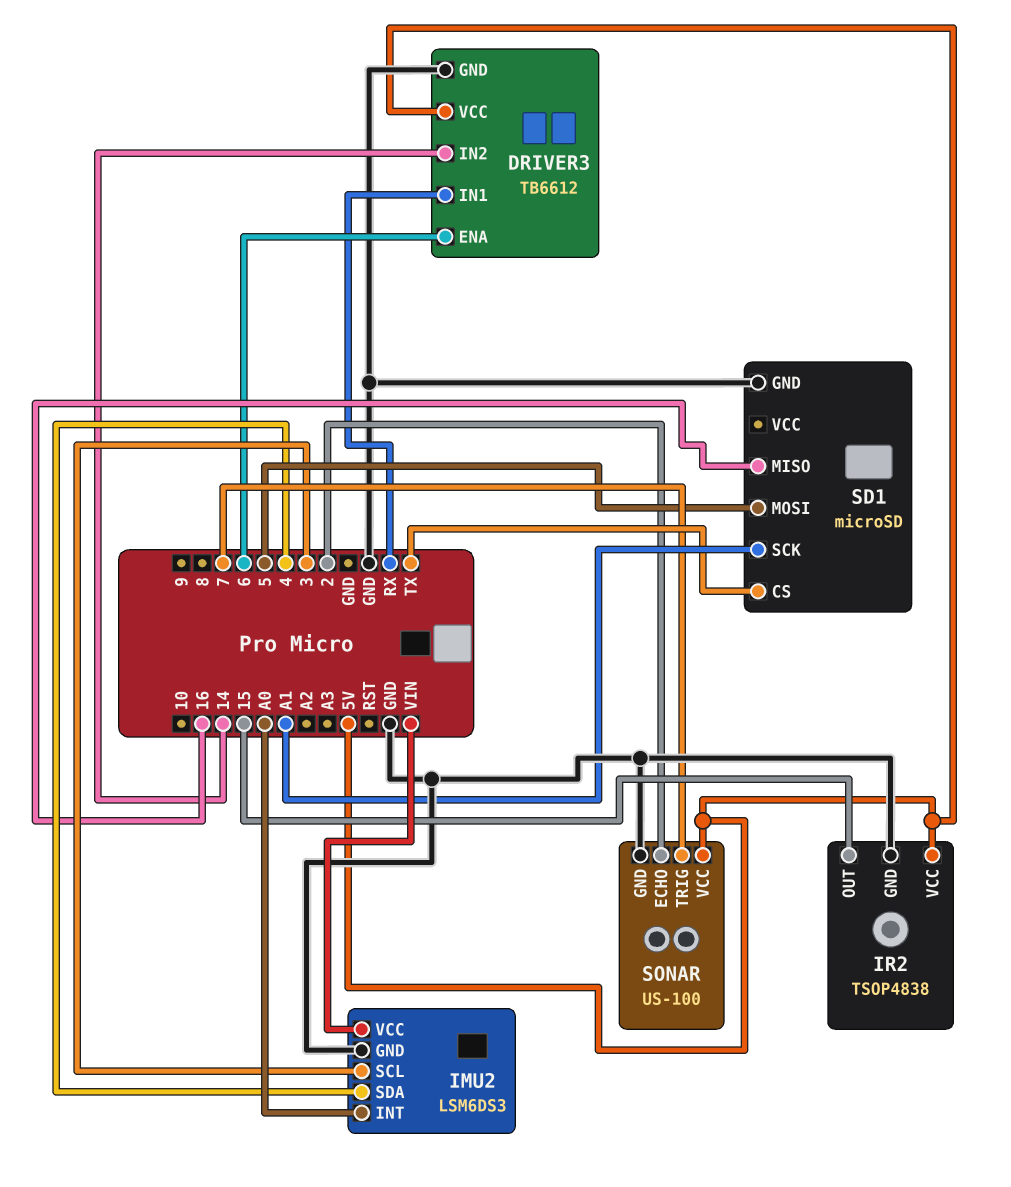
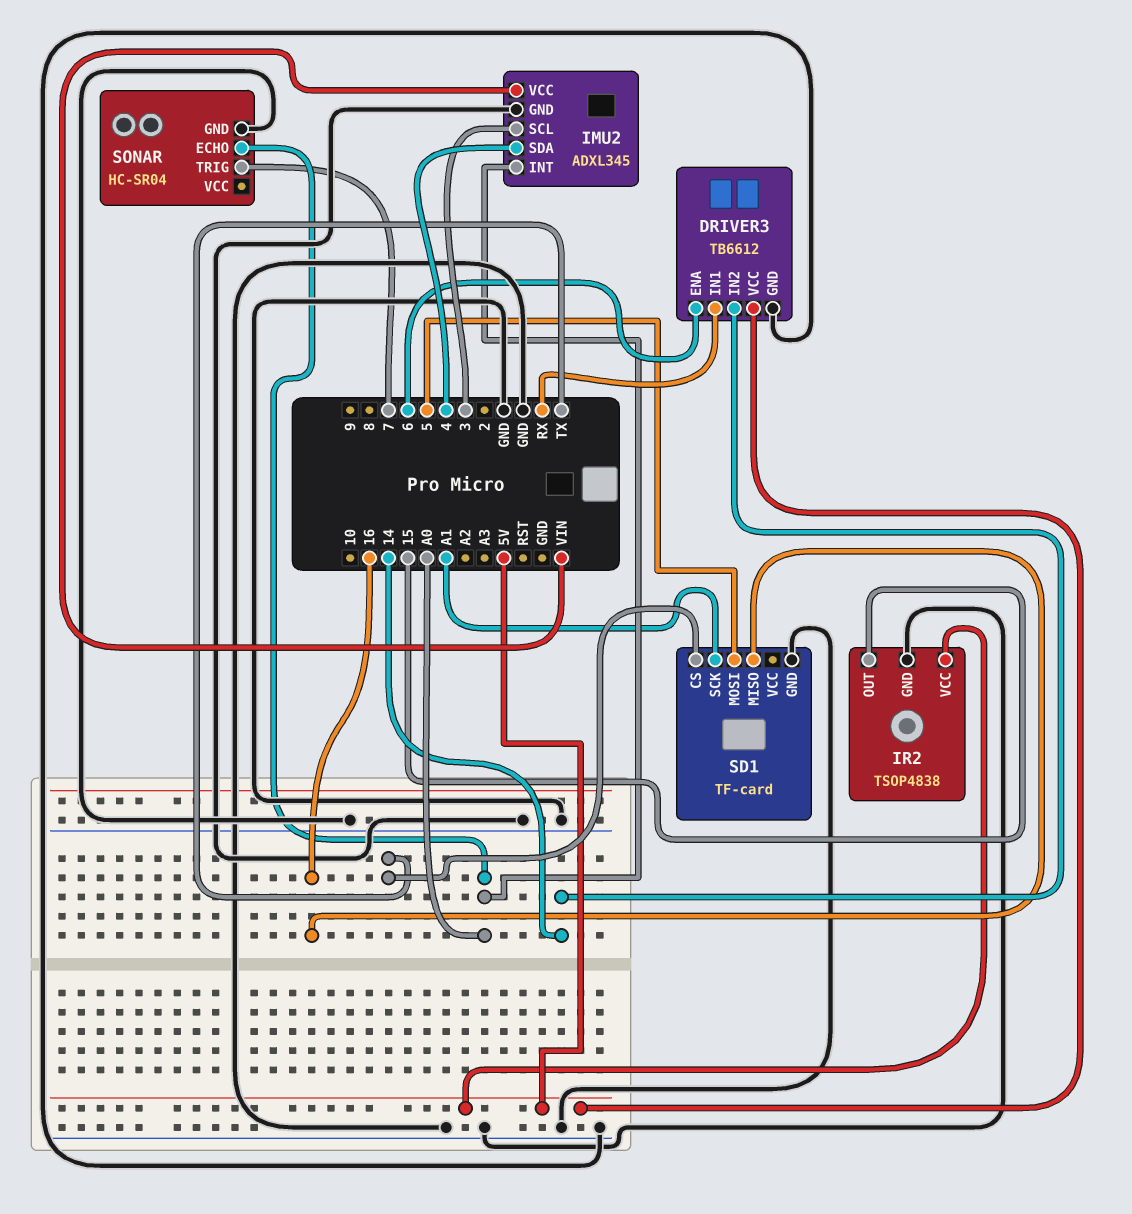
IMU2: LSM6DS3 -> ADXL345
SD1: microSD -> TF-card
SONAR: US-100 -> HC-SR04
SONAR pin ECHO: 2 -> A0
SONAR pin VCC: 5V -> none

